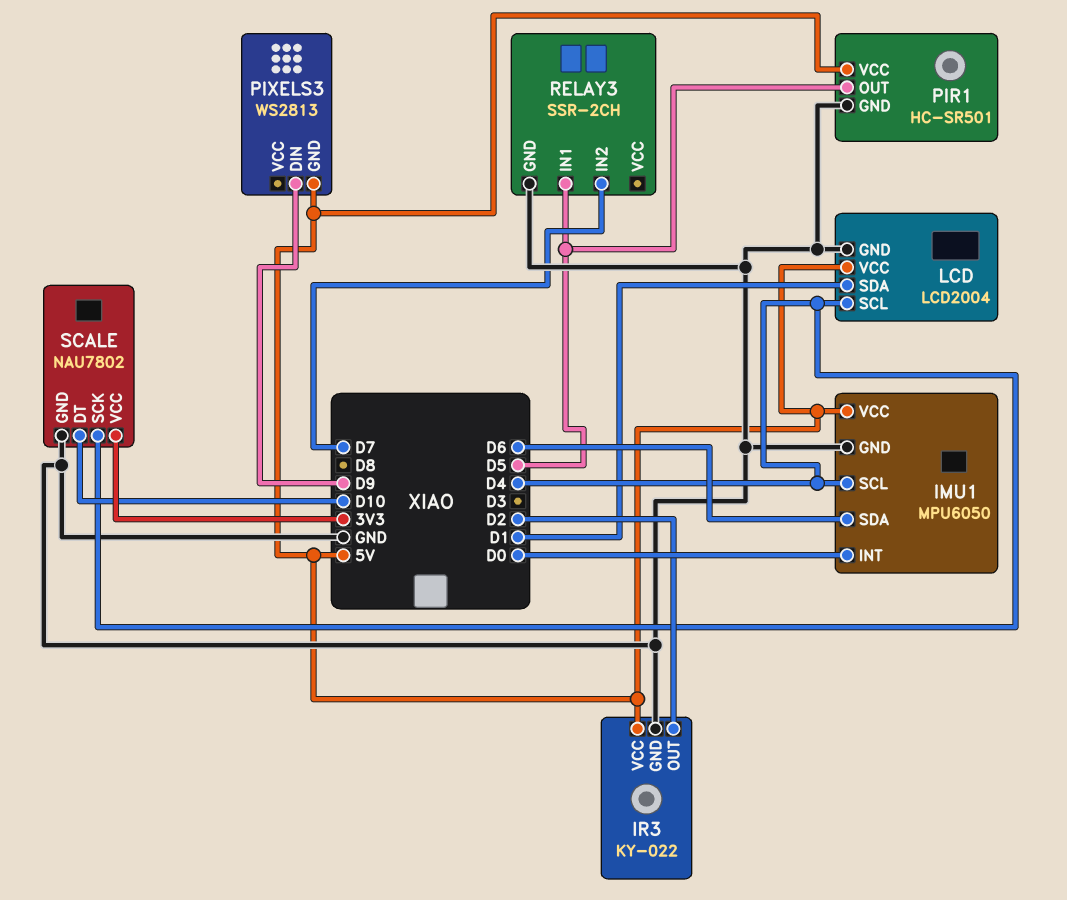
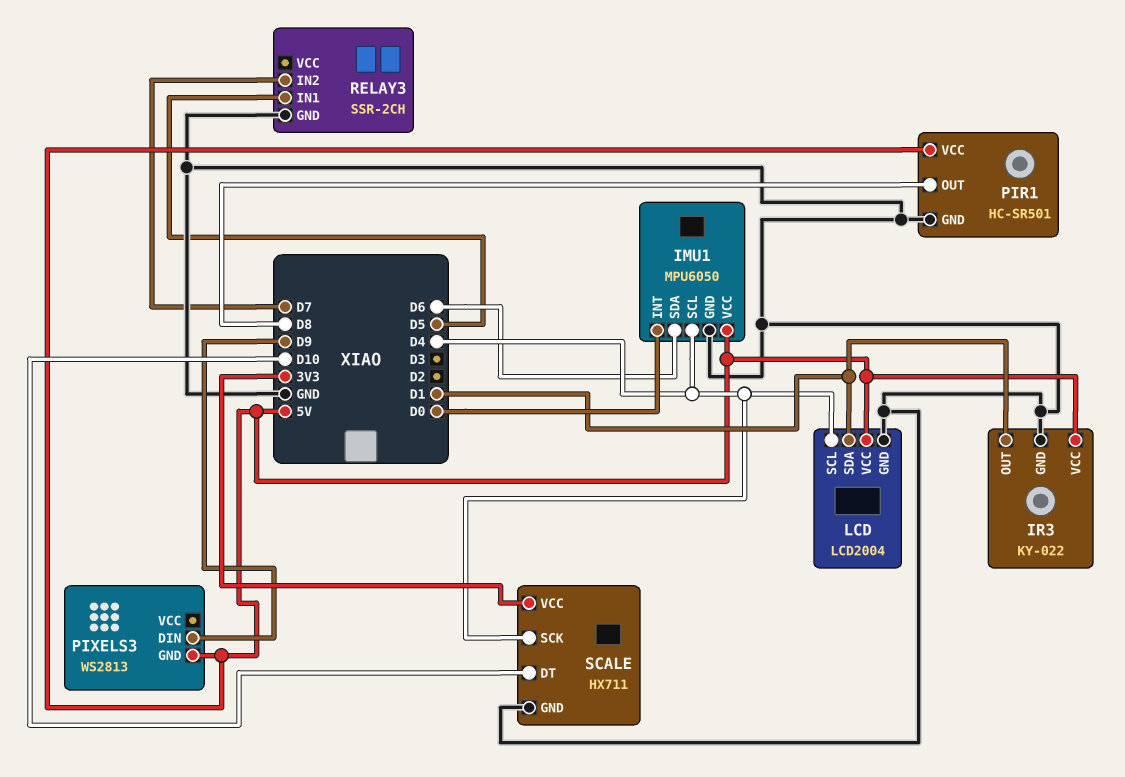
IR3 pin OUT: D2 -> D1
PIR1 pin OUT: D5 -> D8
SCALE: NAU7802 -> HX711

